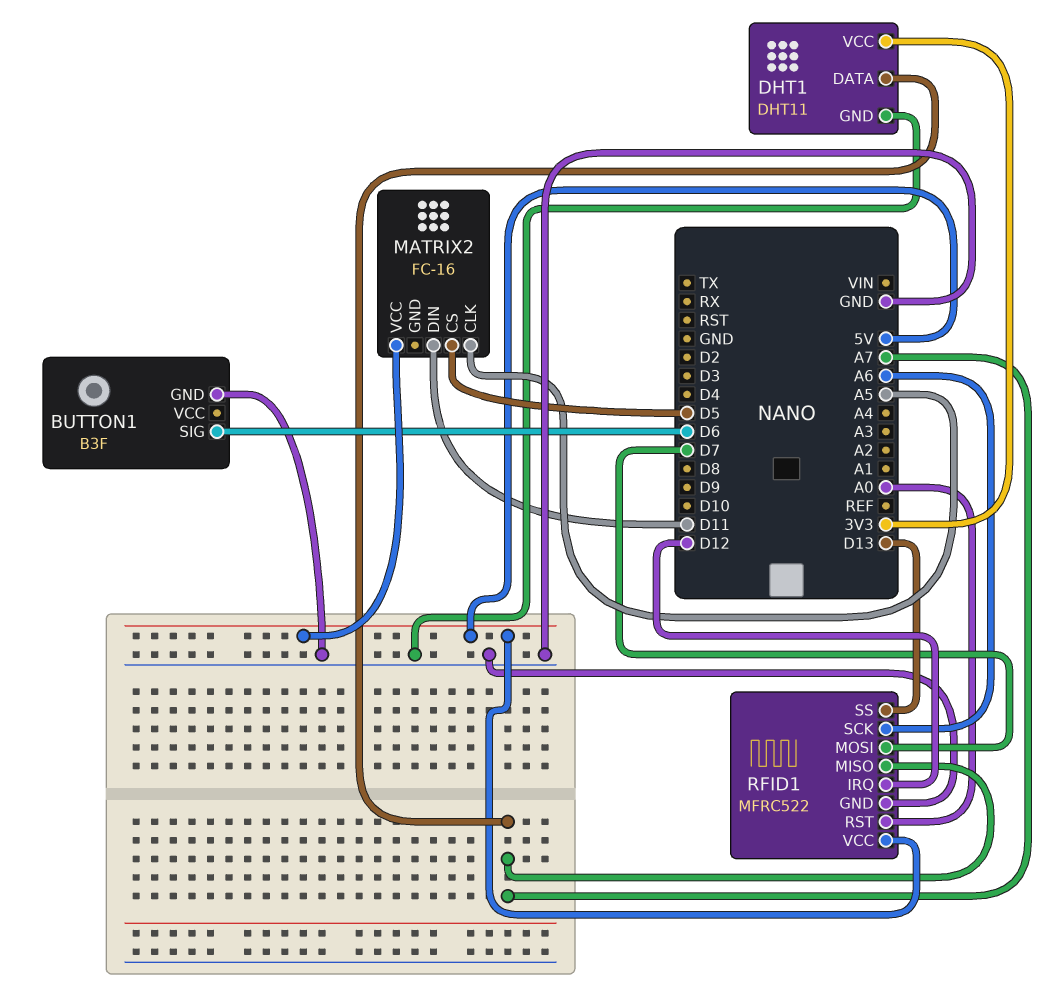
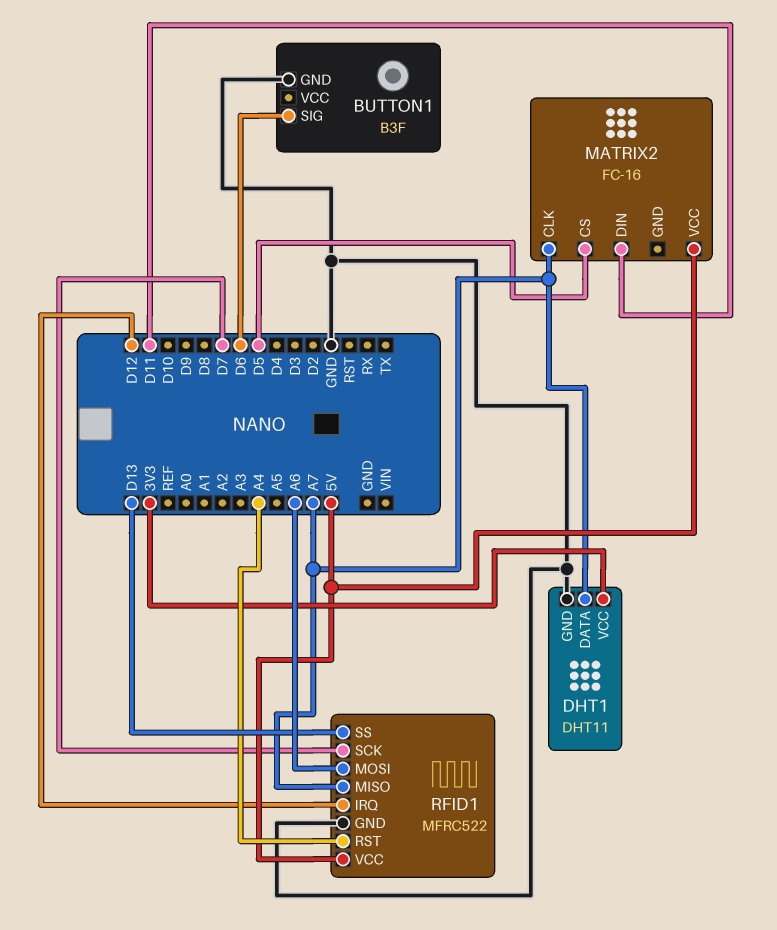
MATRIX2 pin CLK: A5 -> A7
RFID1 pin MOSI: D7 -> A6
RFID1 pin RST: A0 -> A4
RFID1 pin SCK: A6 -> D7

